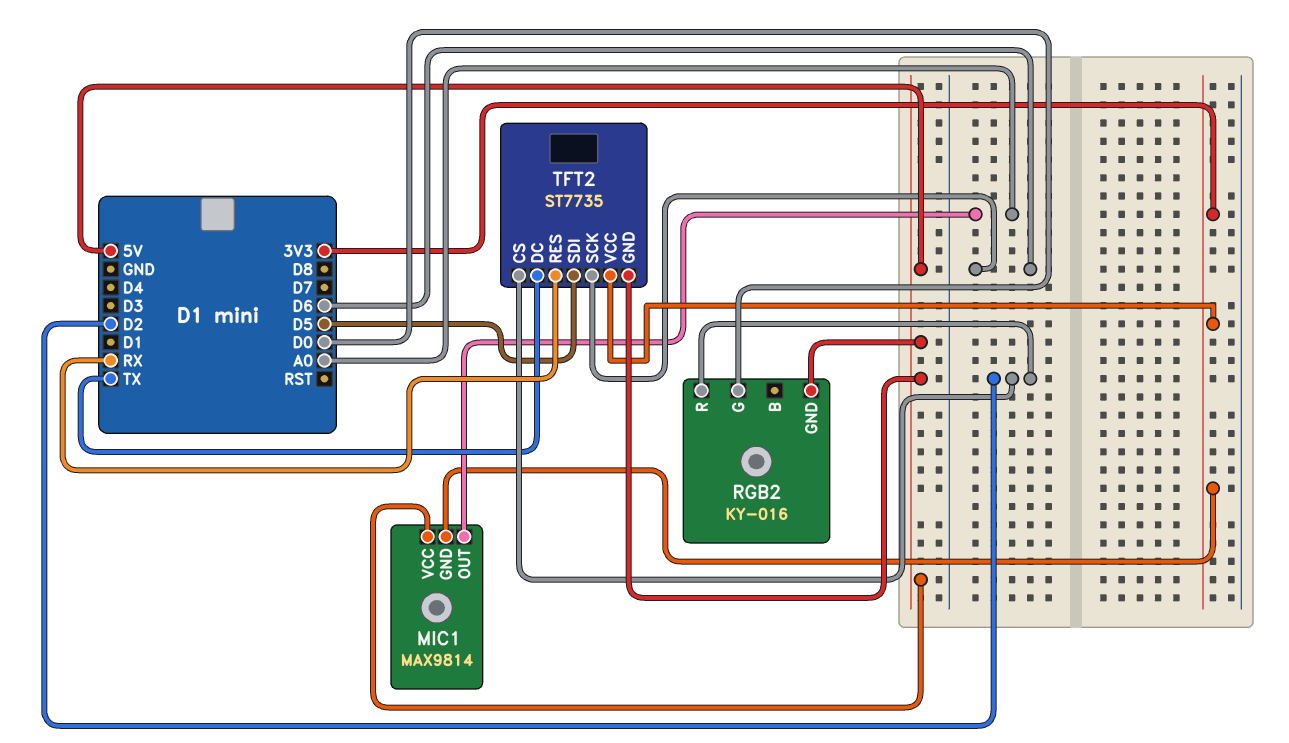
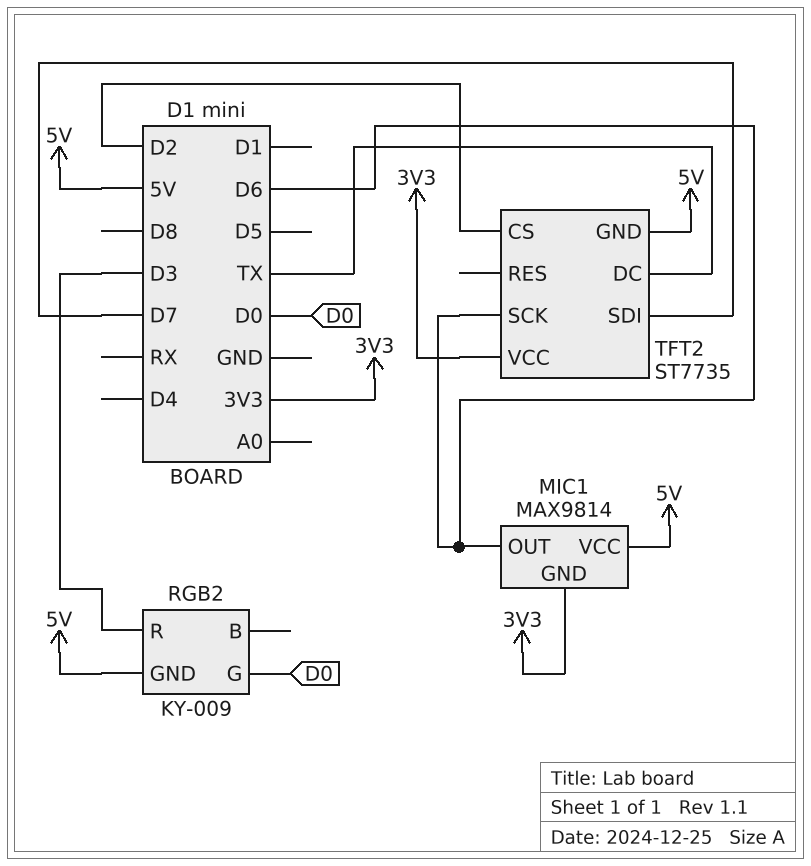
MIC1 pin OUT: A0 -> D6
RGB2: KY-016 -> KY-009
RGB2 pin R: D2 -> D3
TFT2 pin RES: RX -> none
TFT2 pin SDI: D5 -> D7

